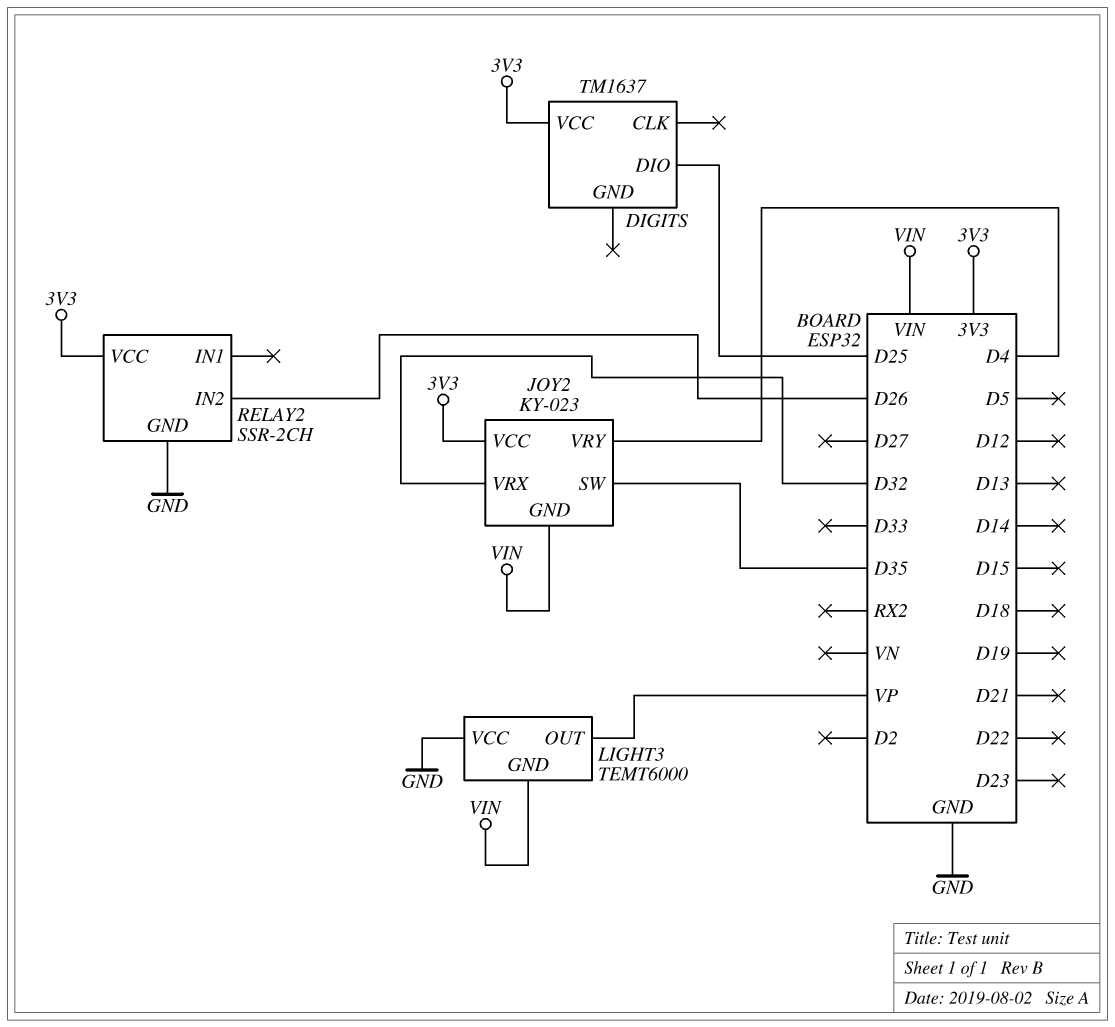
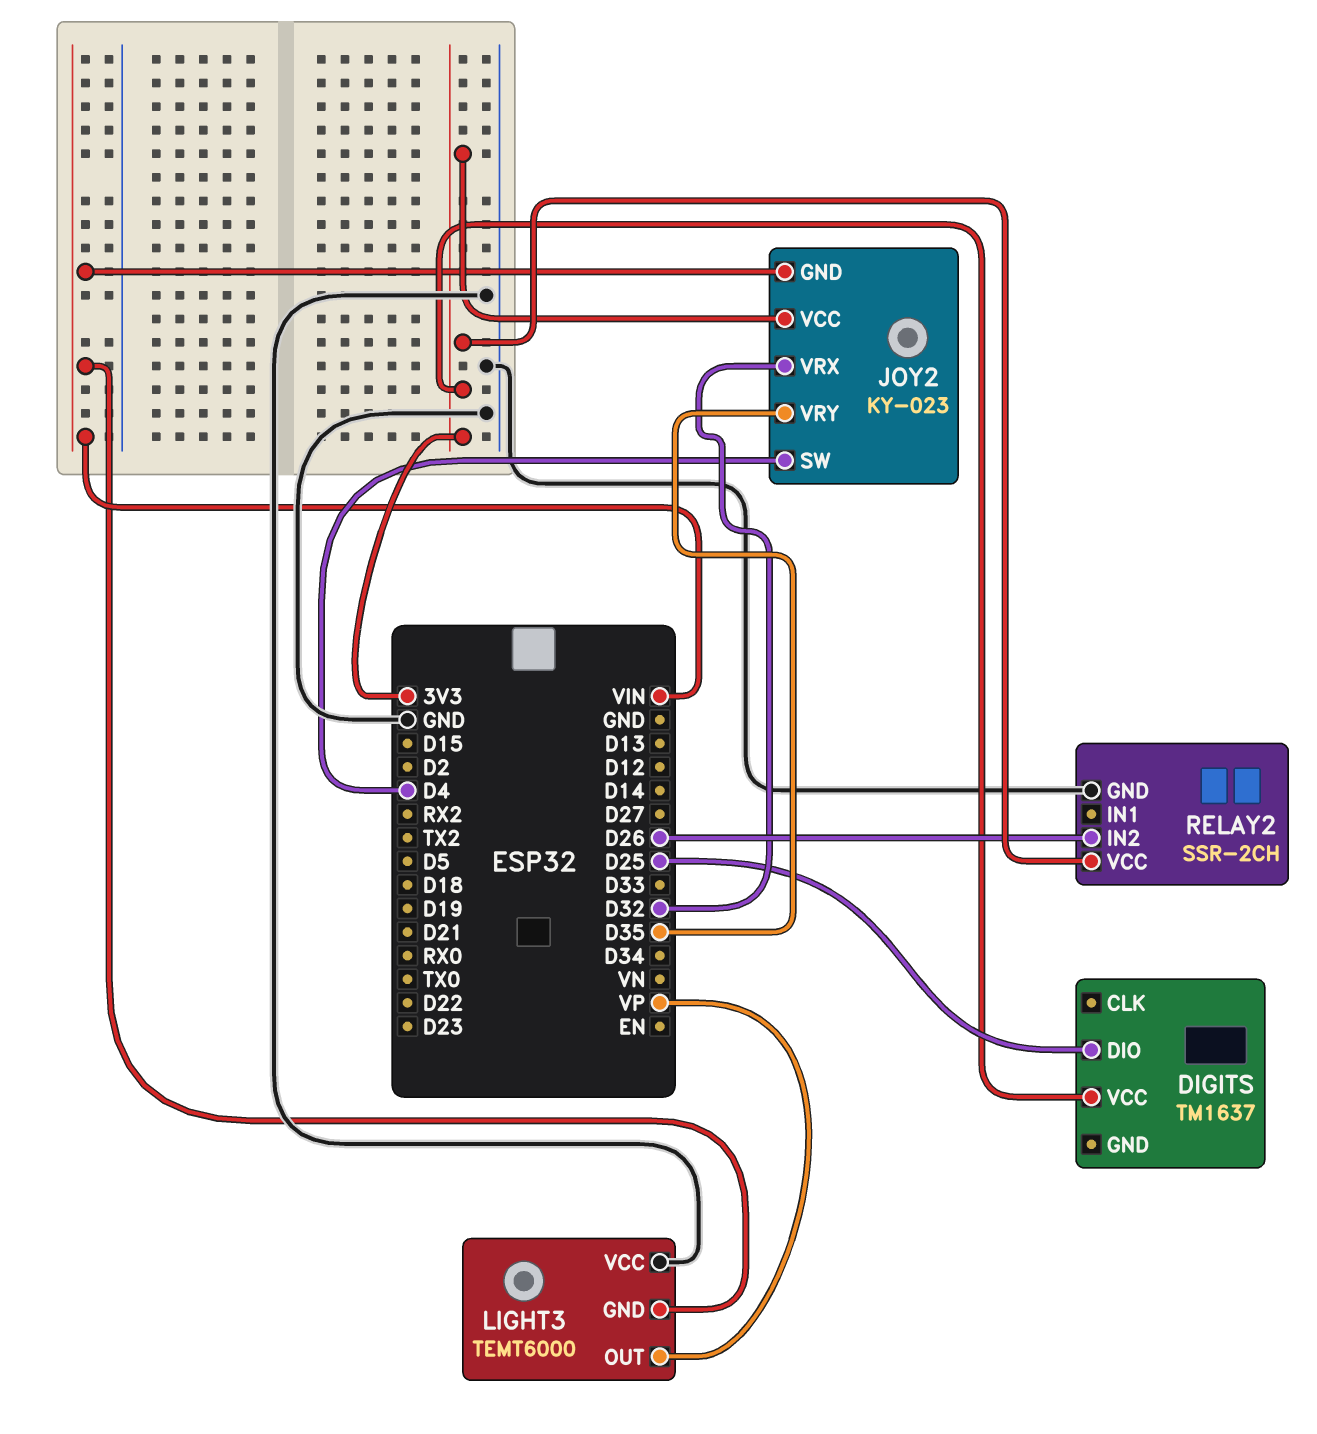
JOY2 pin SW: D35 -> D4
JOY2 pin VRY: D4 -> D35

